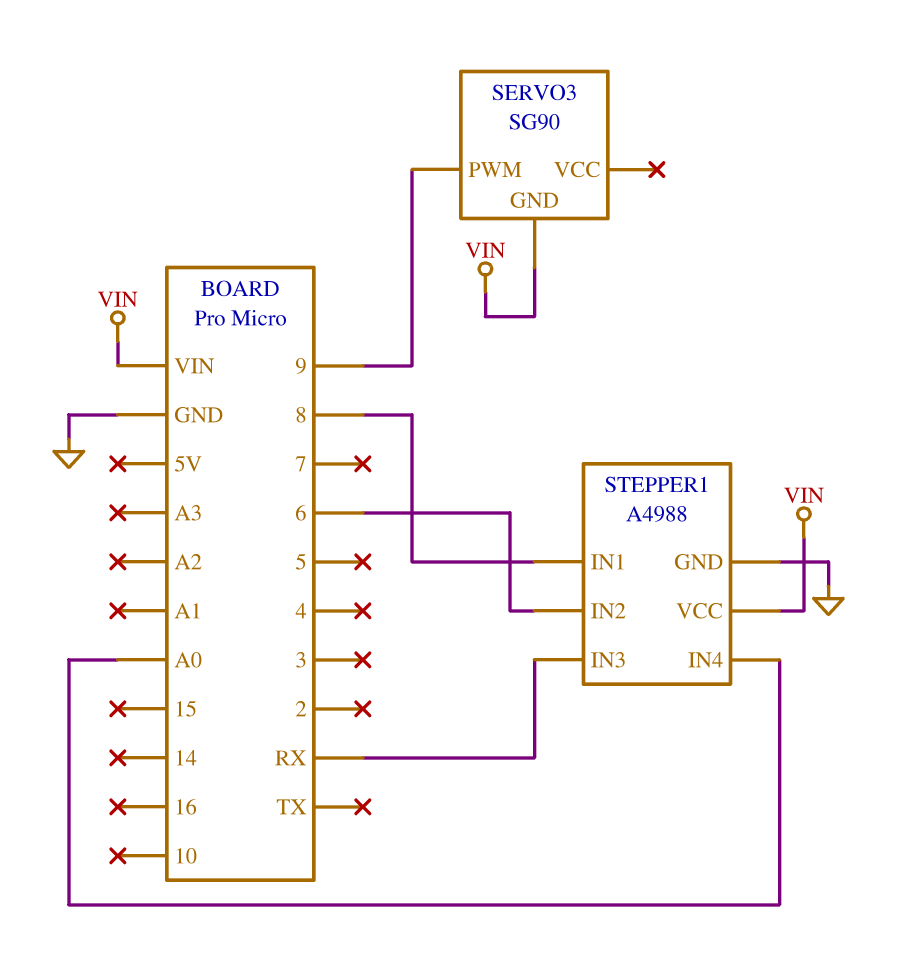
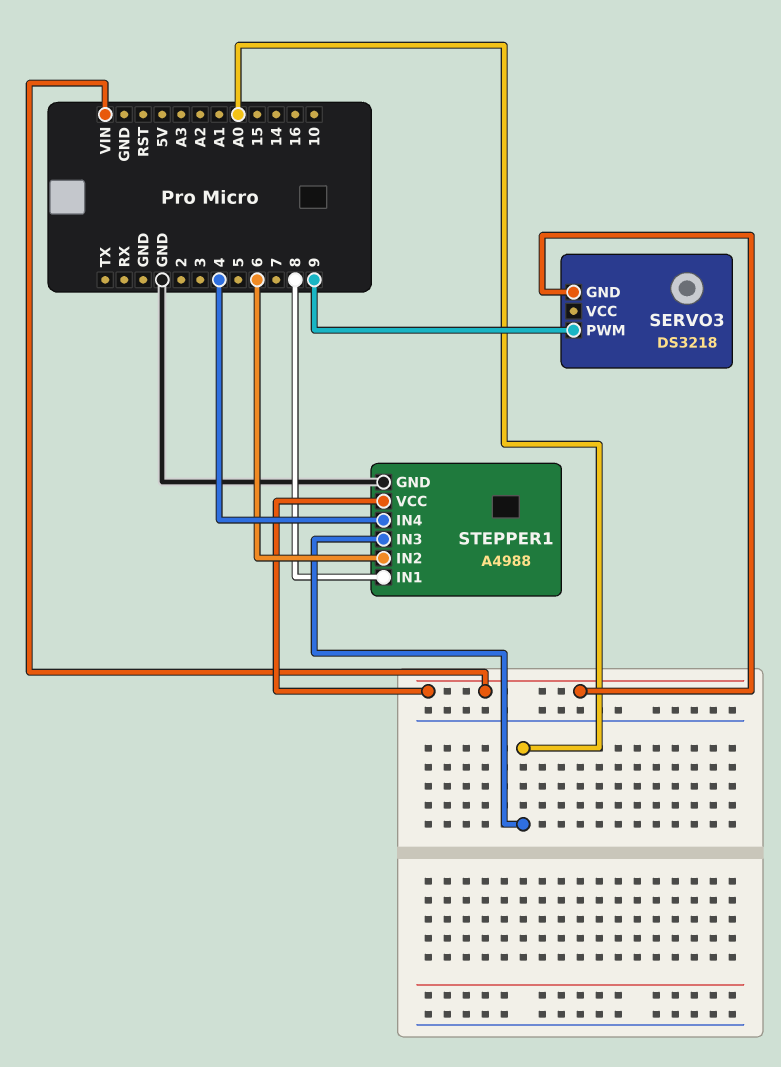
SERVO3: SG90 -> DS3218
STEPPER1 pin IN3: RX -> A0
STEPPER1 pin IN4: A0 -> 4

